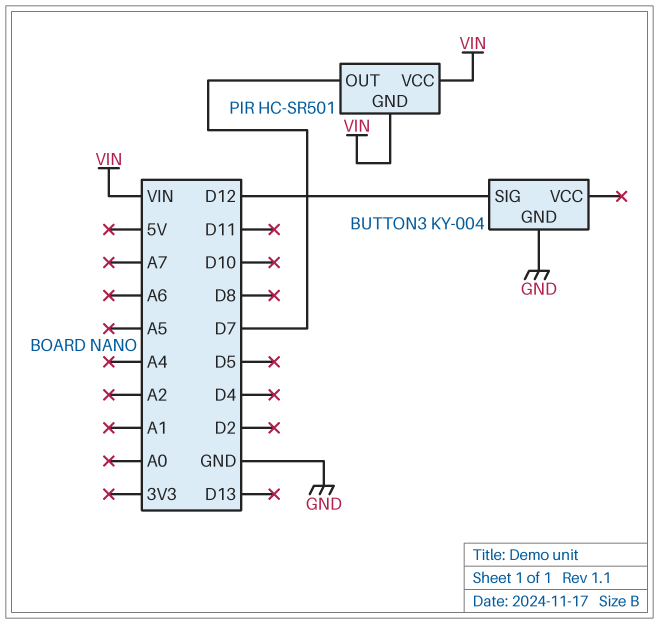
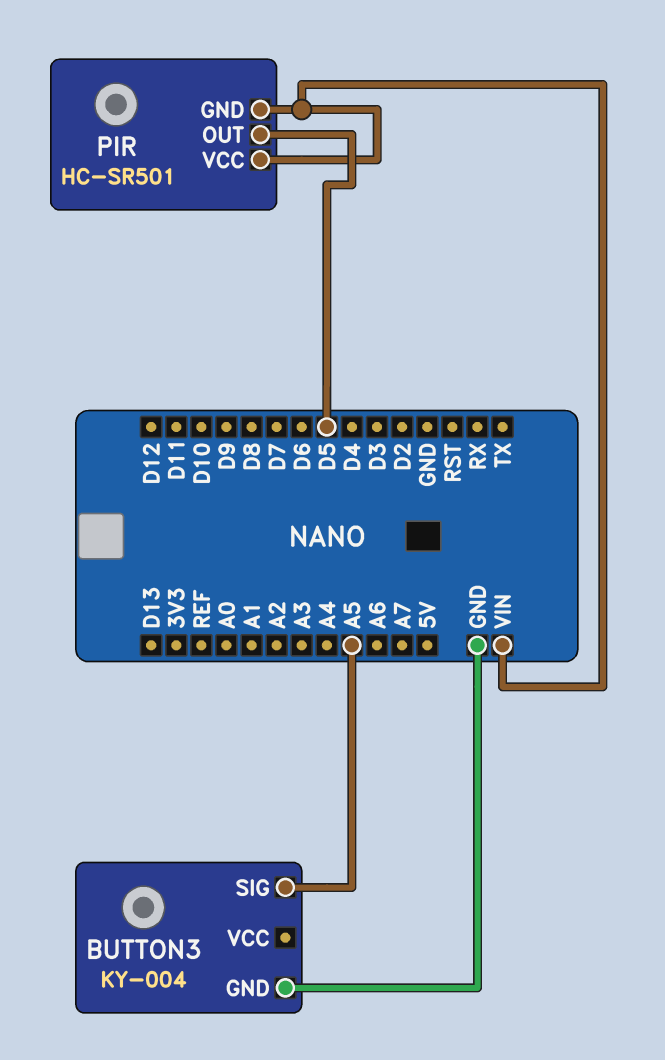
BUTTON3 pin SIG: D12 -> A5
PIR pin OUT: D7 -> D5

